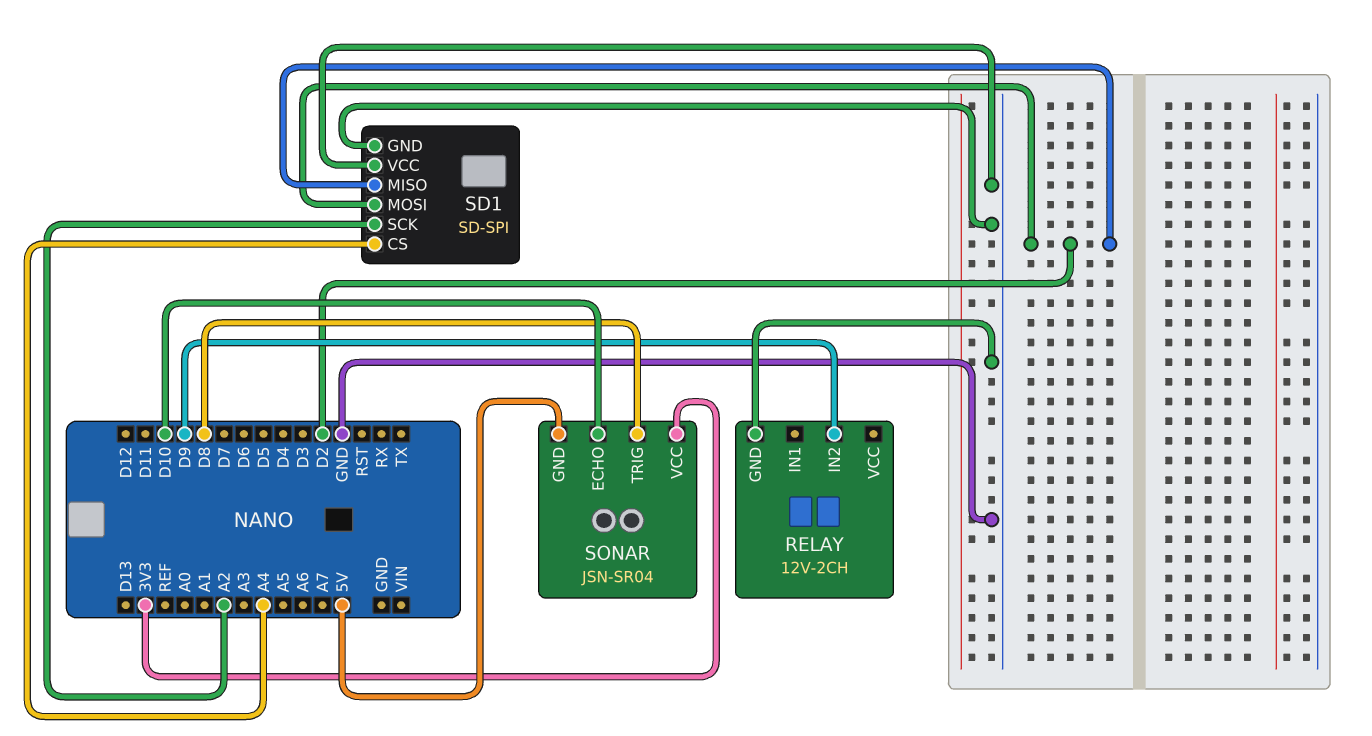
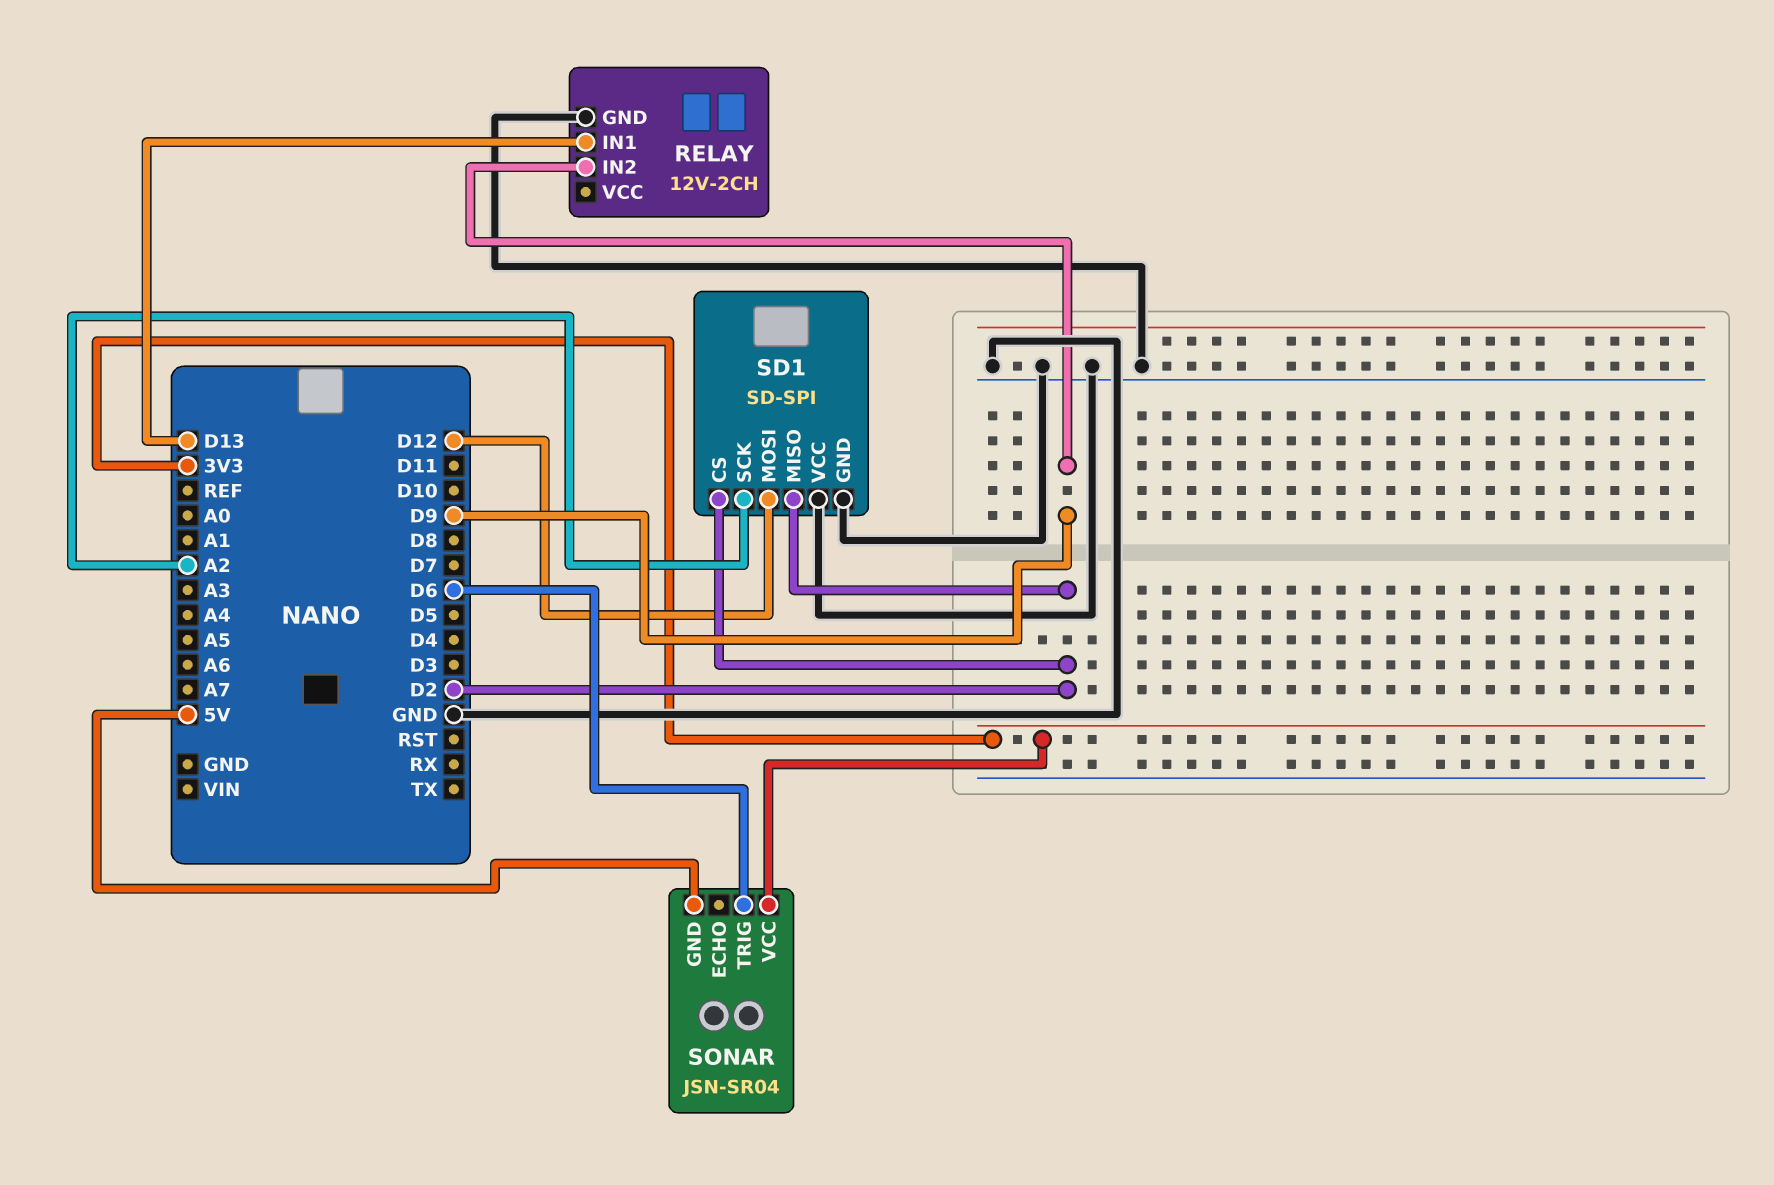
RELAY pin IN1: none -> D13
SD1 pin CS: A4 -> D2
SD1 pin MOSI: D2 -> D12
SONAR pin ECHO: D10 -> none
SONAR pin TRIG: D8 -> D6

